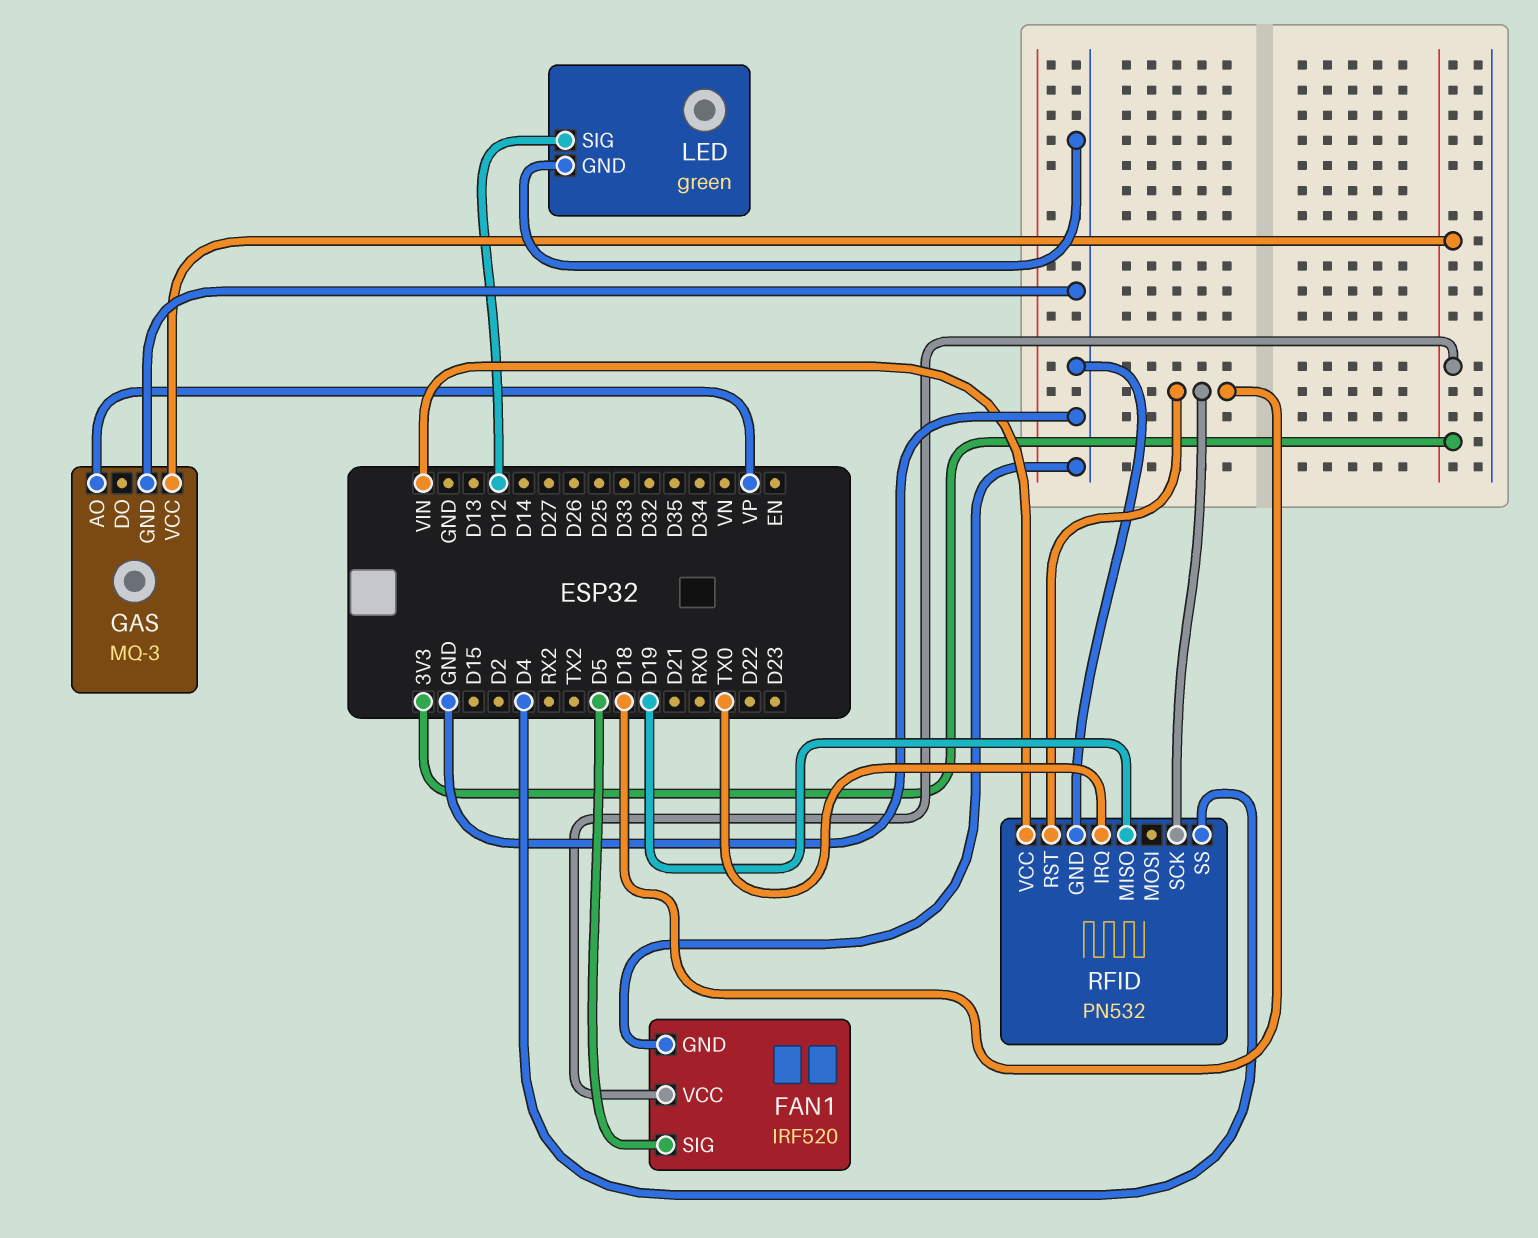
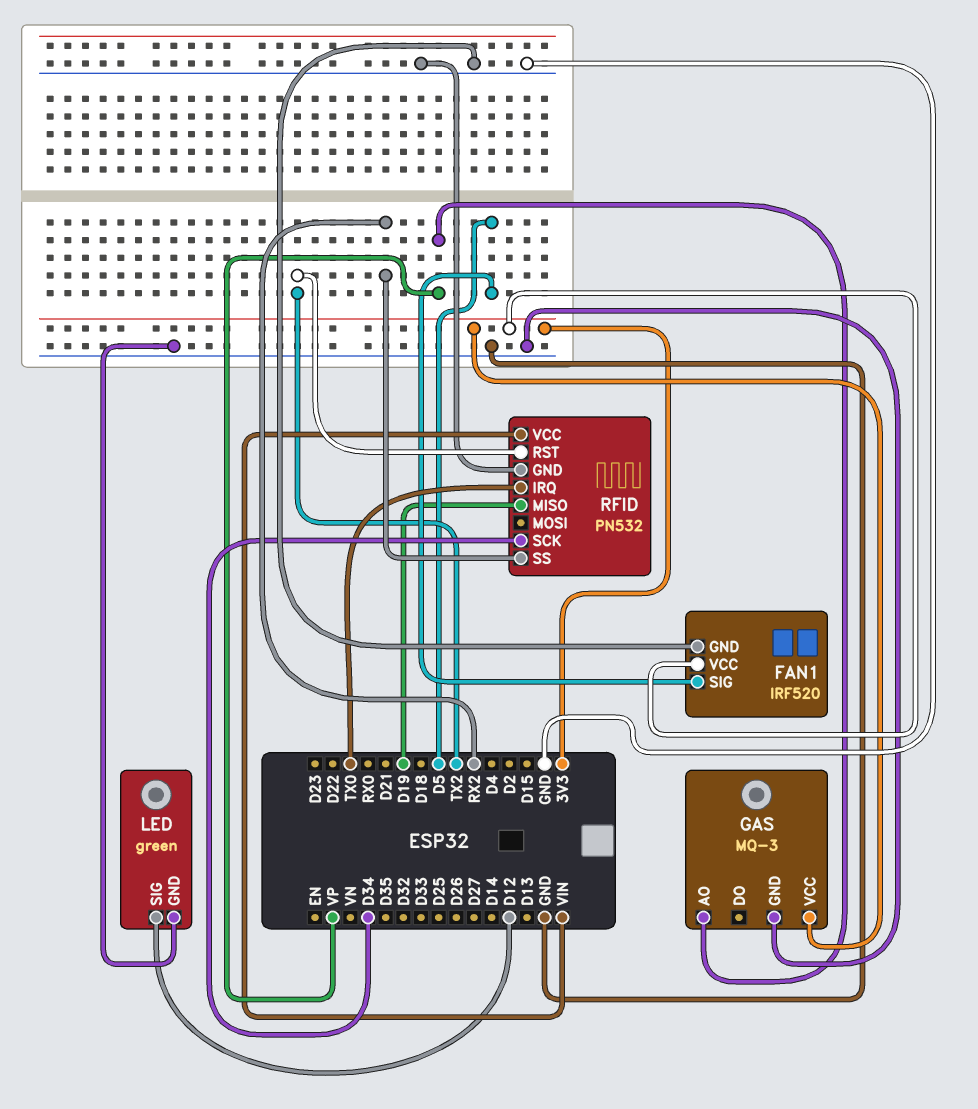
RFID pin RST: D18 -> TX2
RFID pin SCK: D18 -> D34
RFID pin SS: D4 -> RX2

